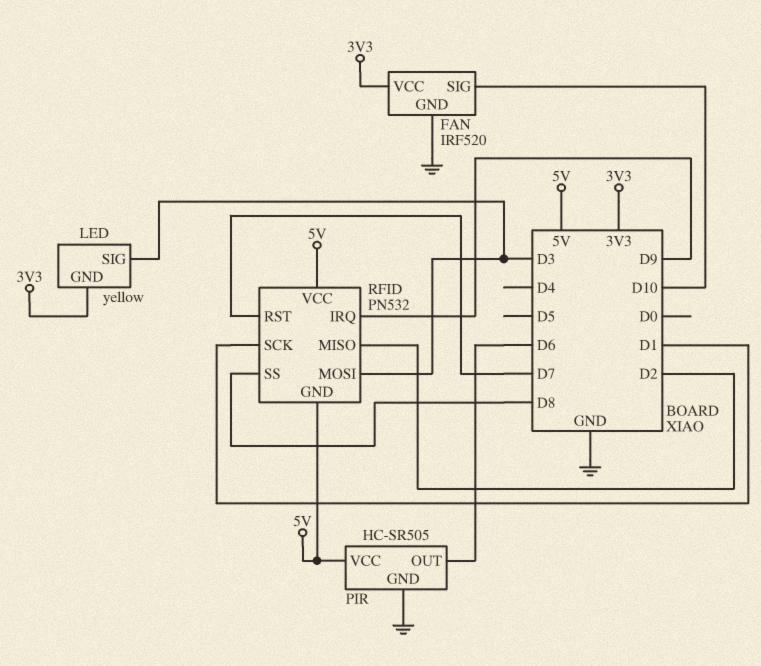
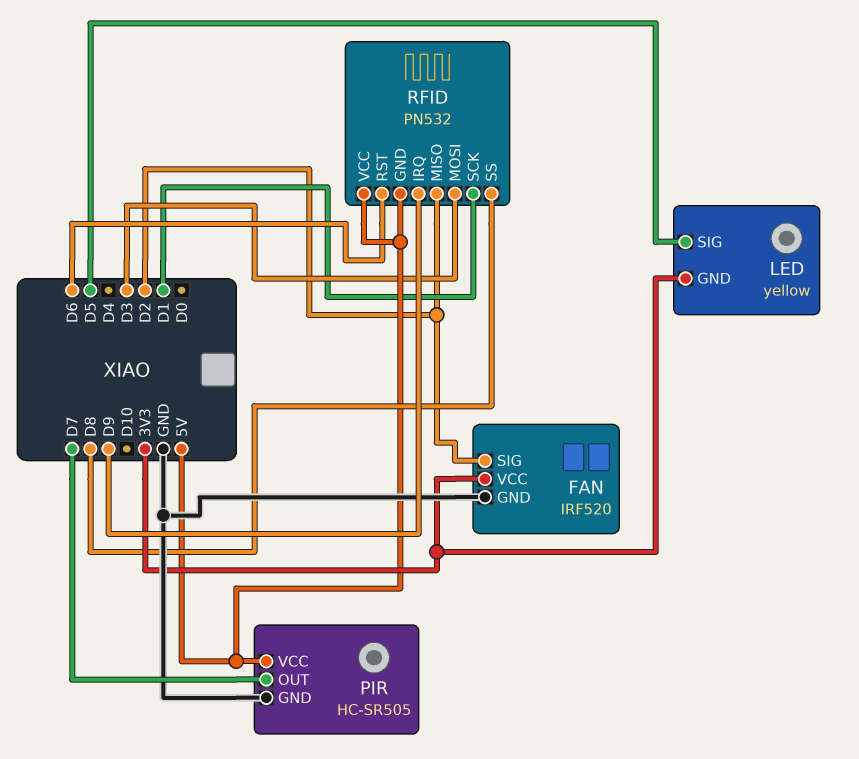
FAN pin SIG: D10 -> D2
LED pin SIG: D3 -> D5
PIR pin OUT: D6 -> D7
RFID pin RST: D7 -> D6

